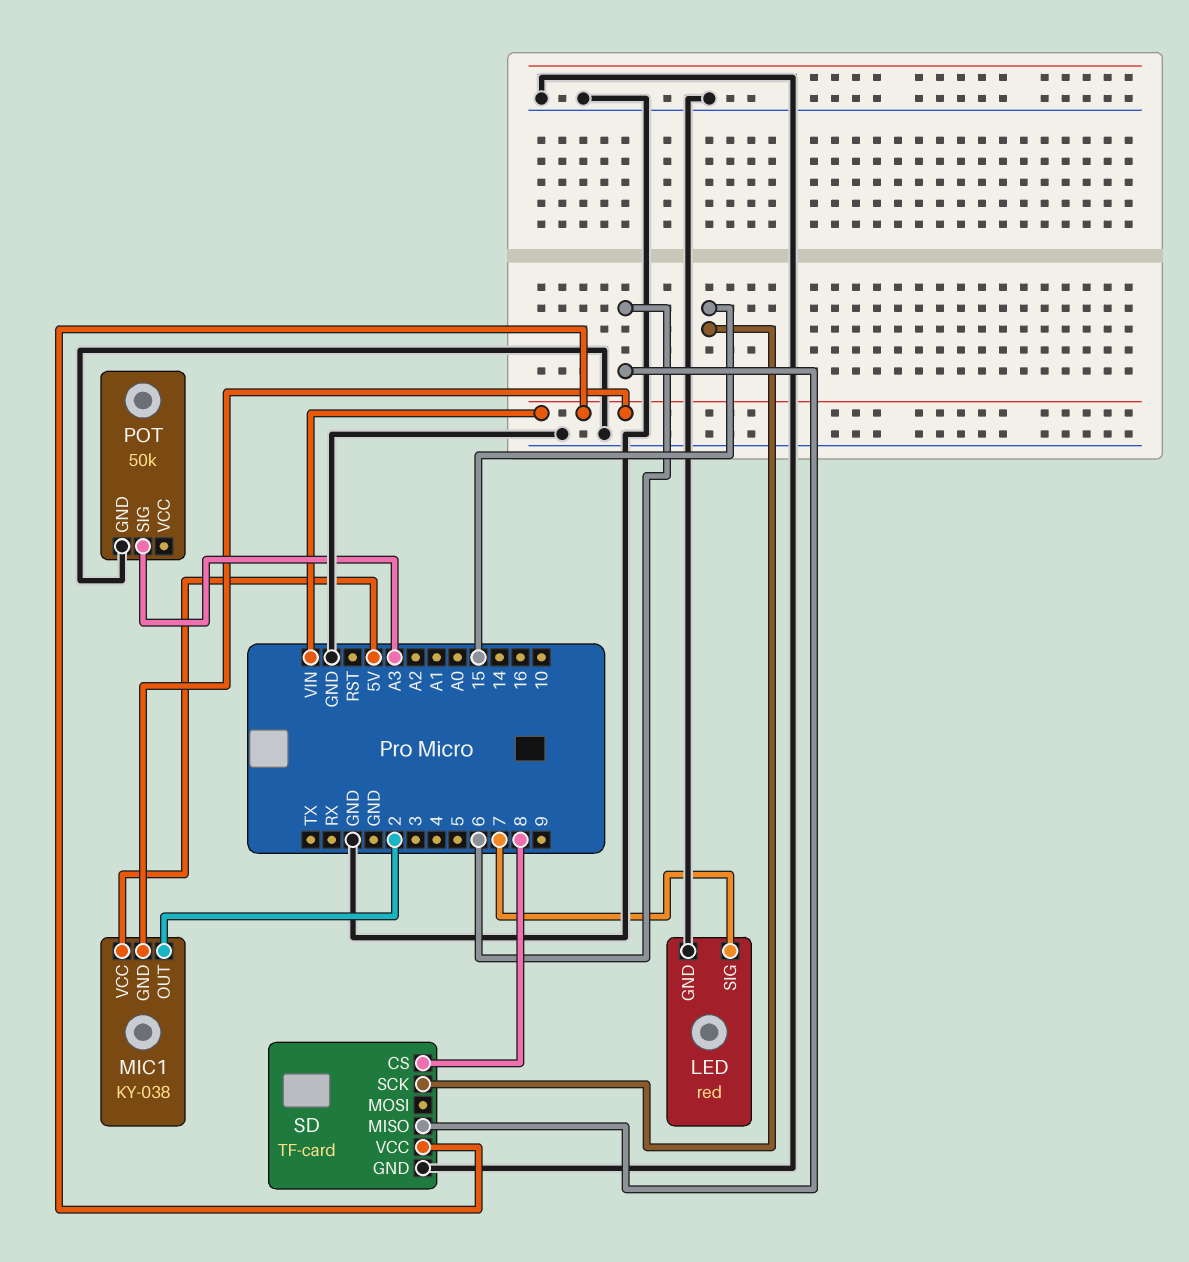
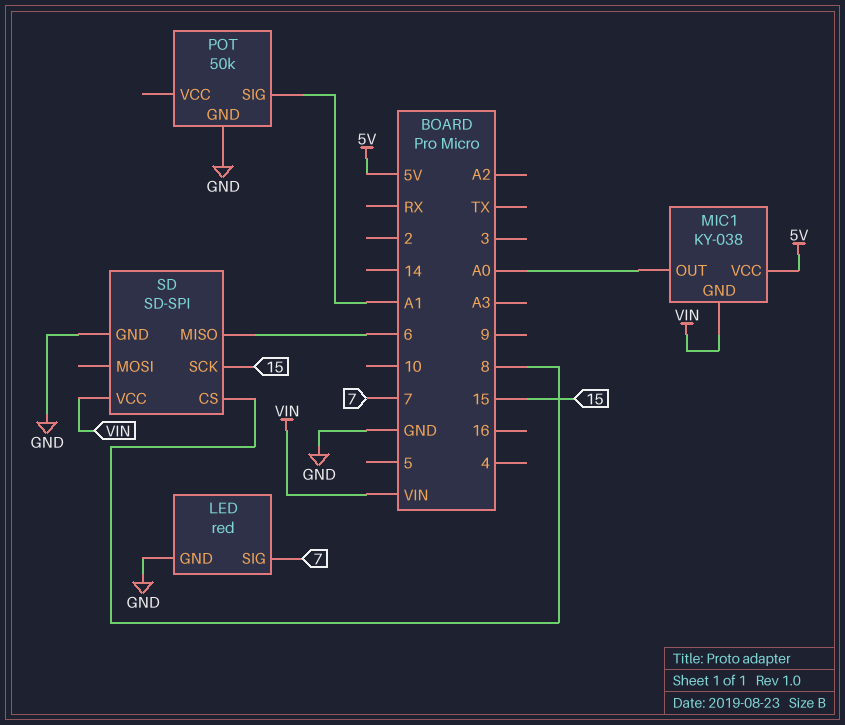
MIC1 pin OUT: 2 -> A0
POT pin SIG: A3 -> A1
SD: TF-card -> SD-SPI

